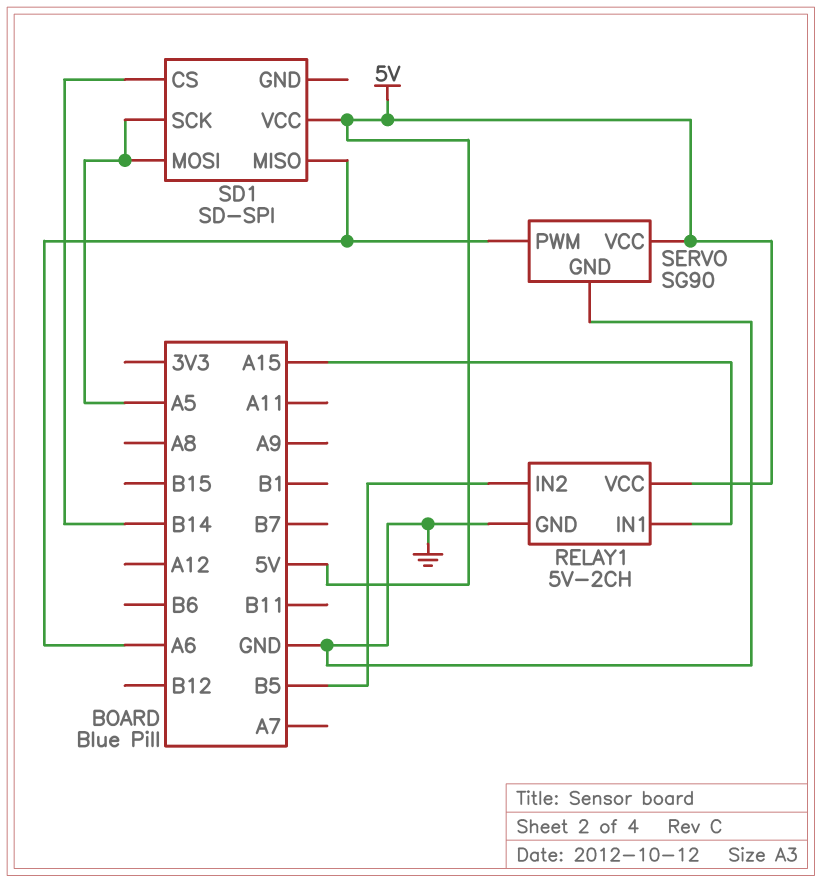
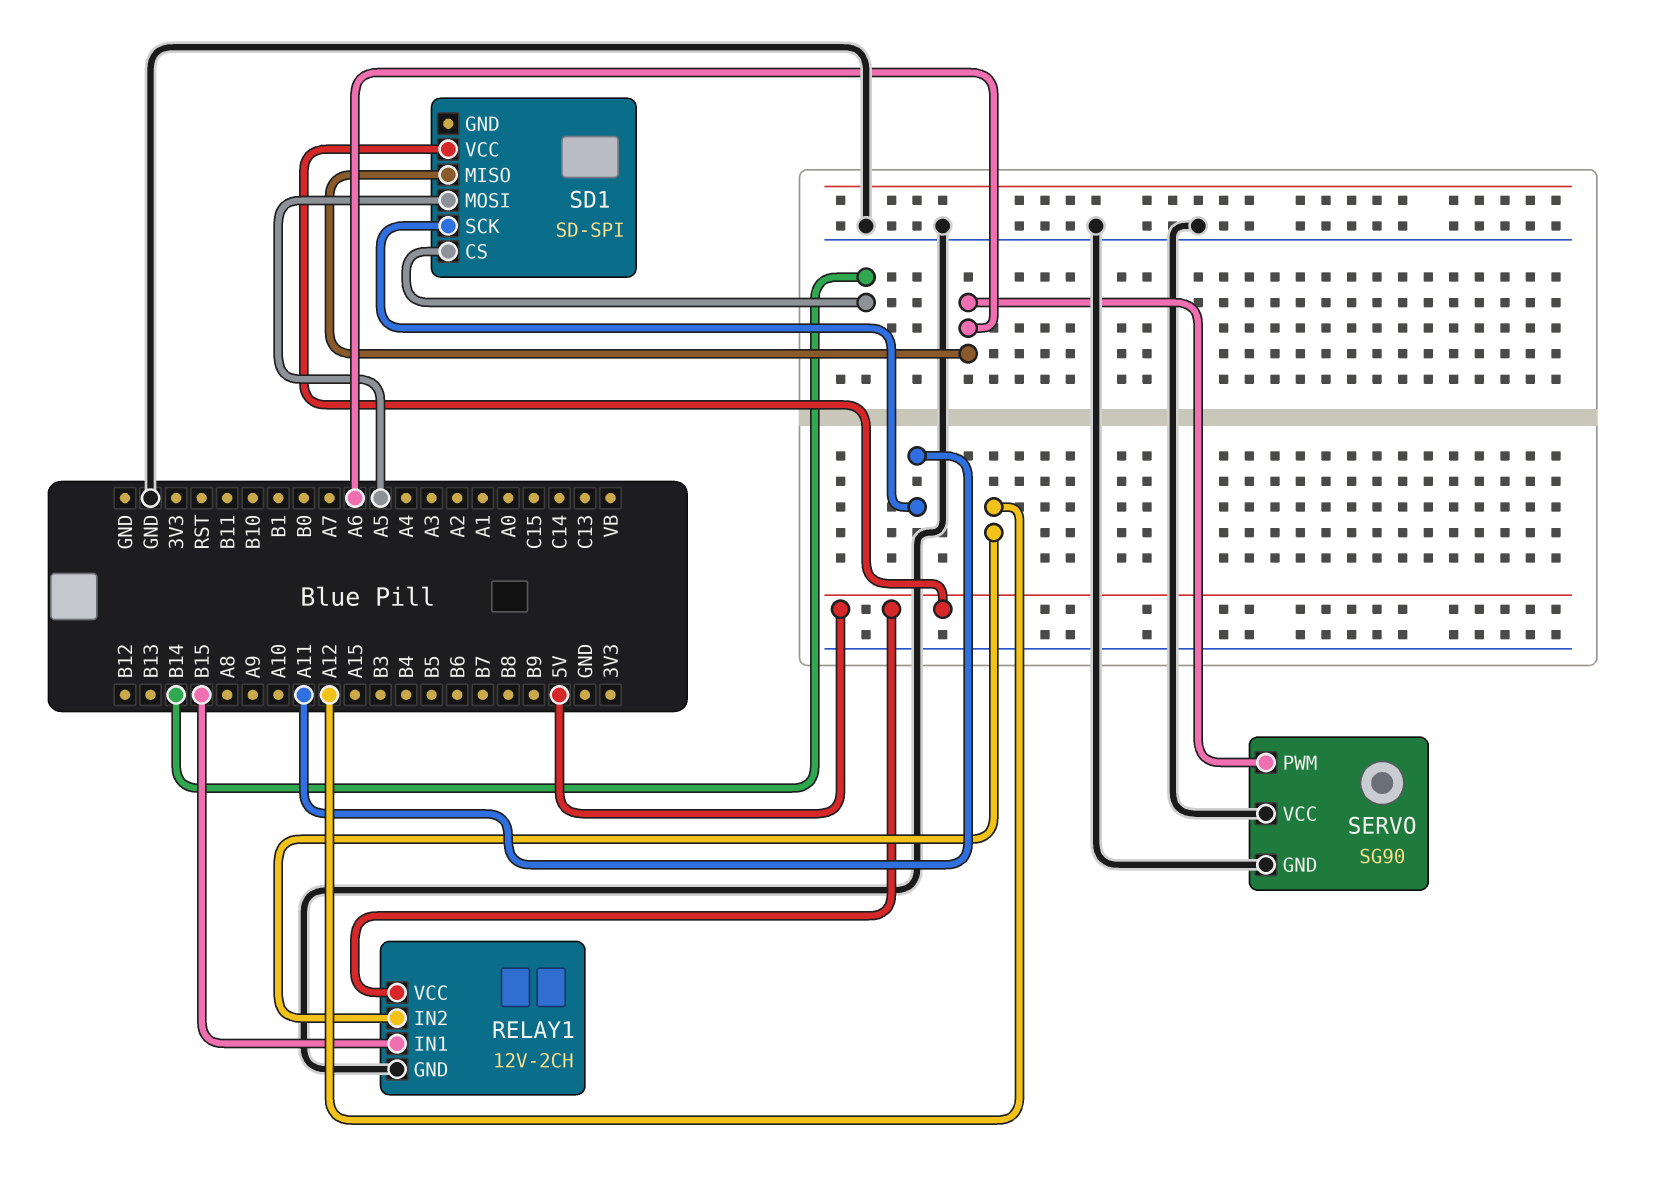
RELAY1: 5V-2CH -> 12V-2CH
RELAY1 pin IN1: A15 -> B15
RELAY1 pin IN2: B5 -> A12
SD1 pin SCK: A5 -> A11
SERVO pin VCC: 5V -> GND

